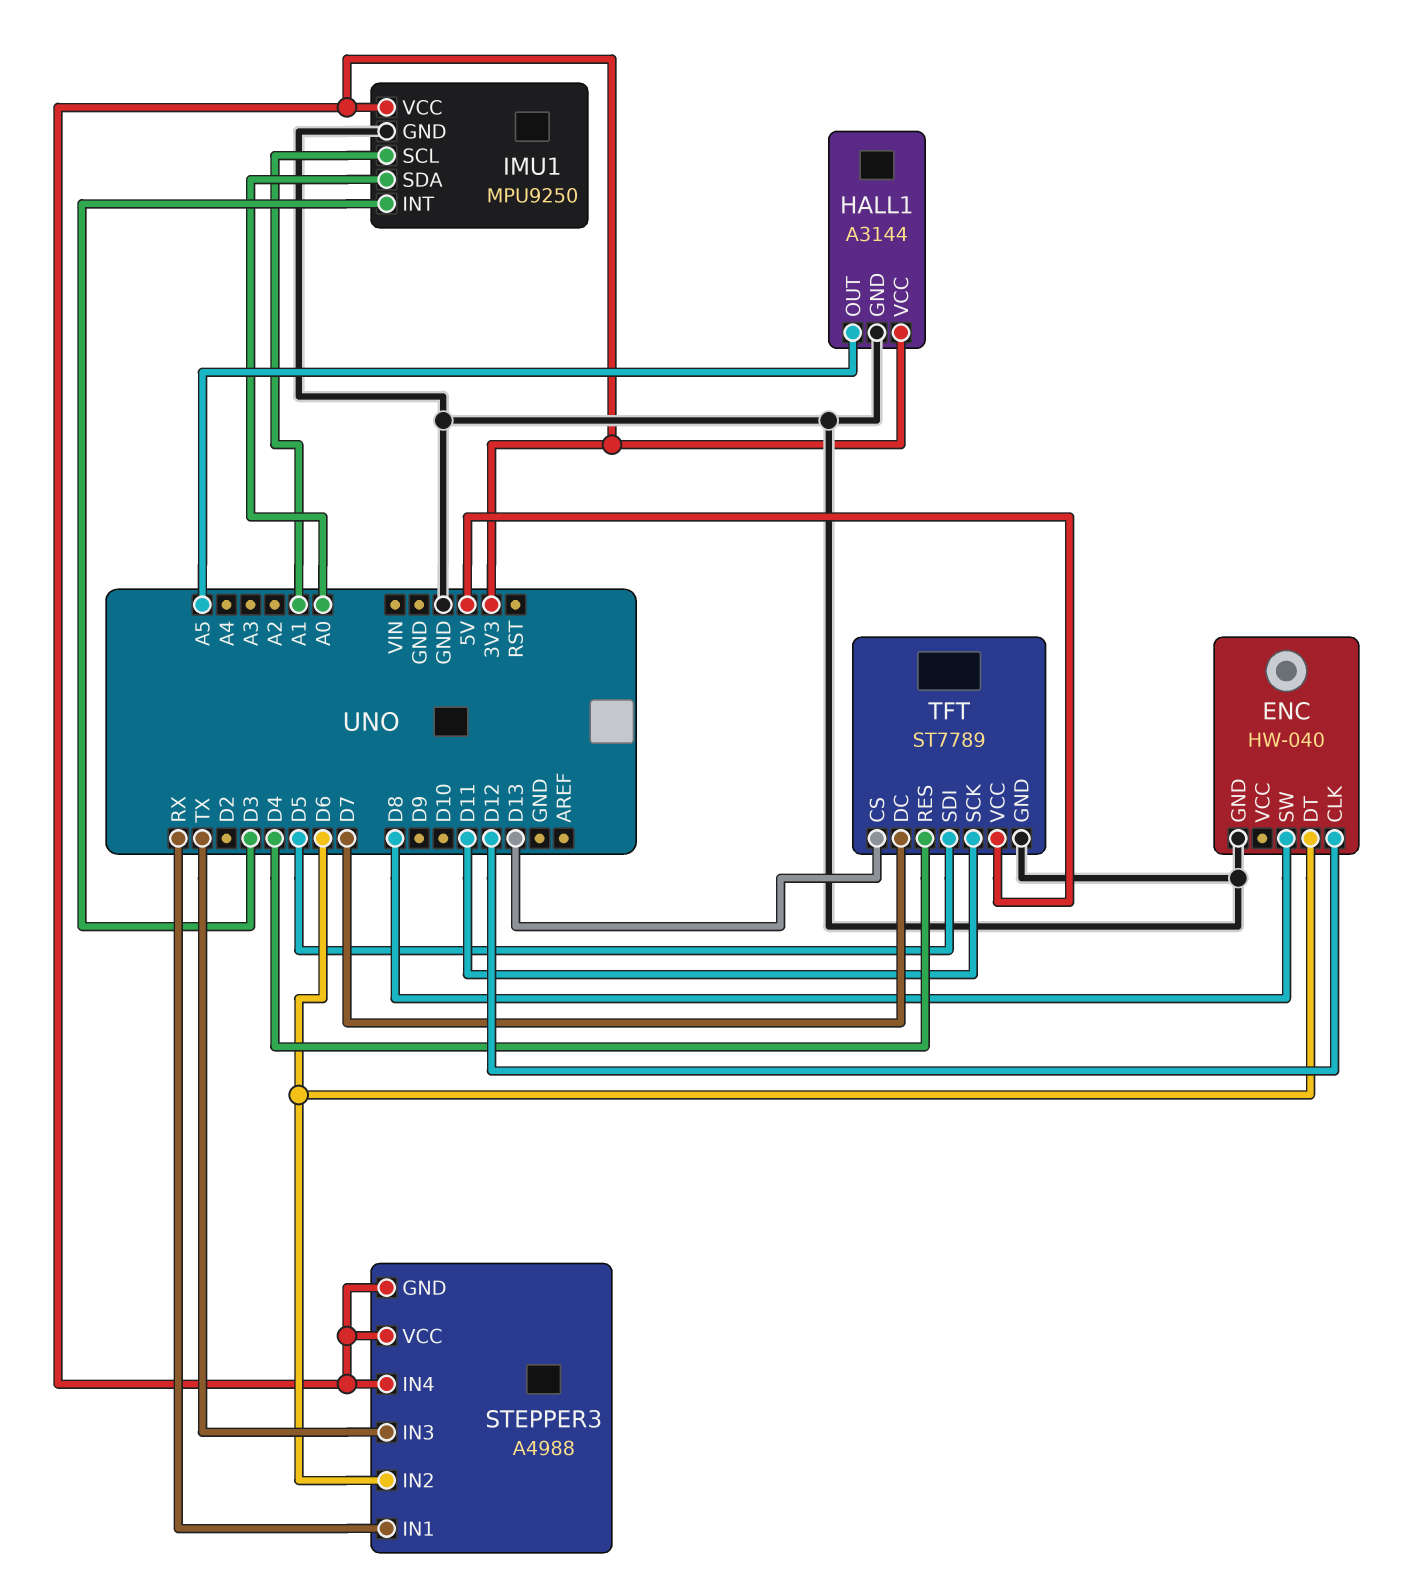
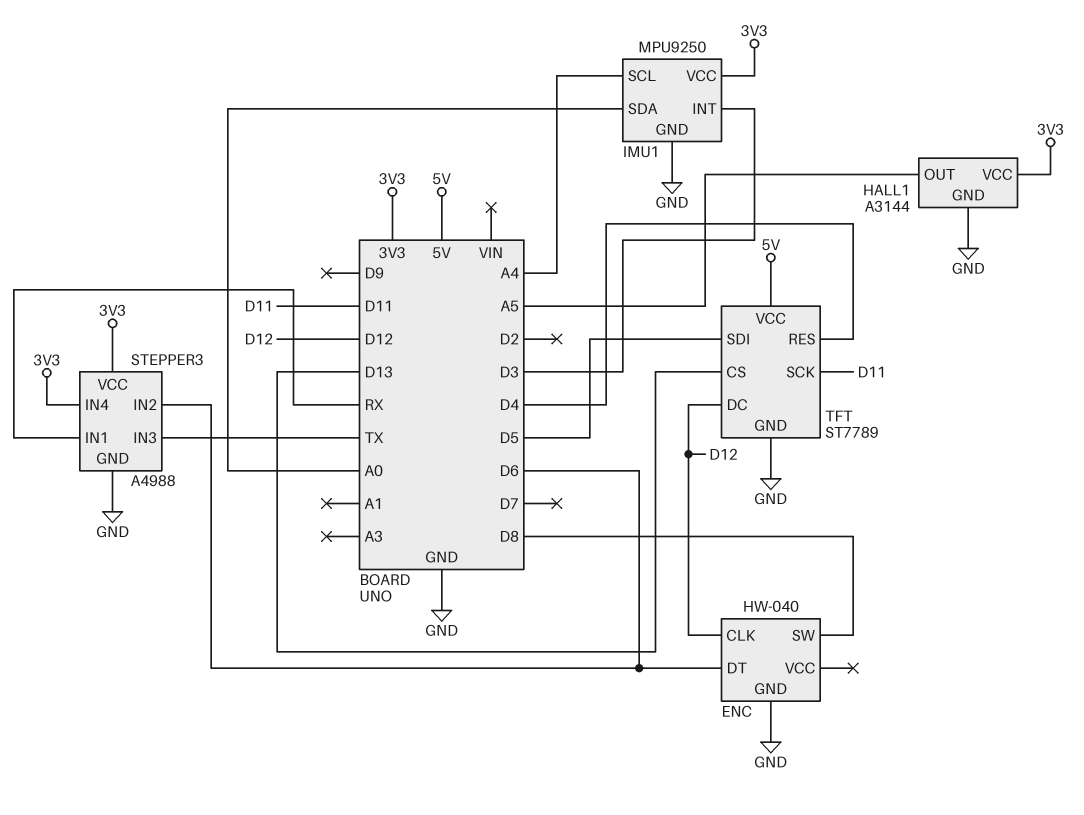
IMU1 pin SCL: A1 -> A4
STEPPER3 pin GND: 3V3 -> GND
TFT pin DC: D7 -> D12

